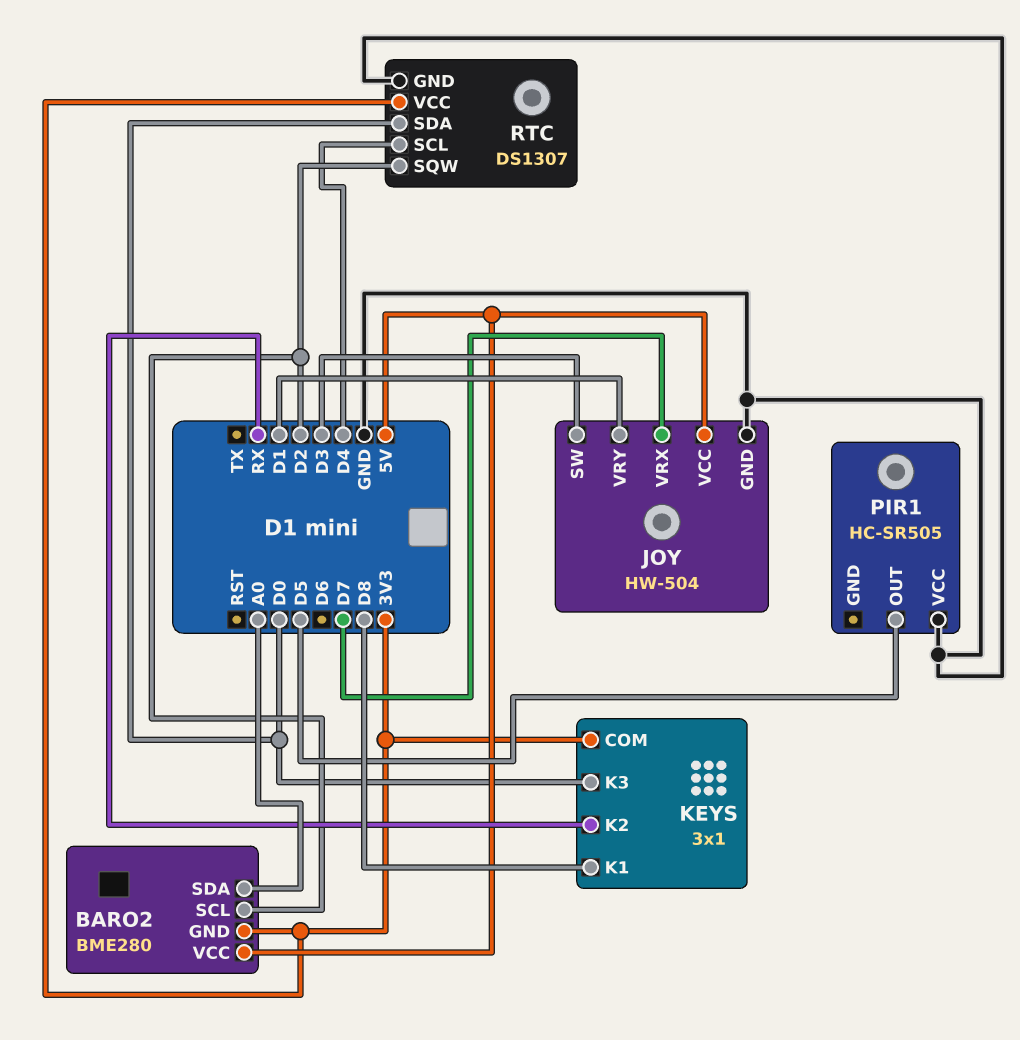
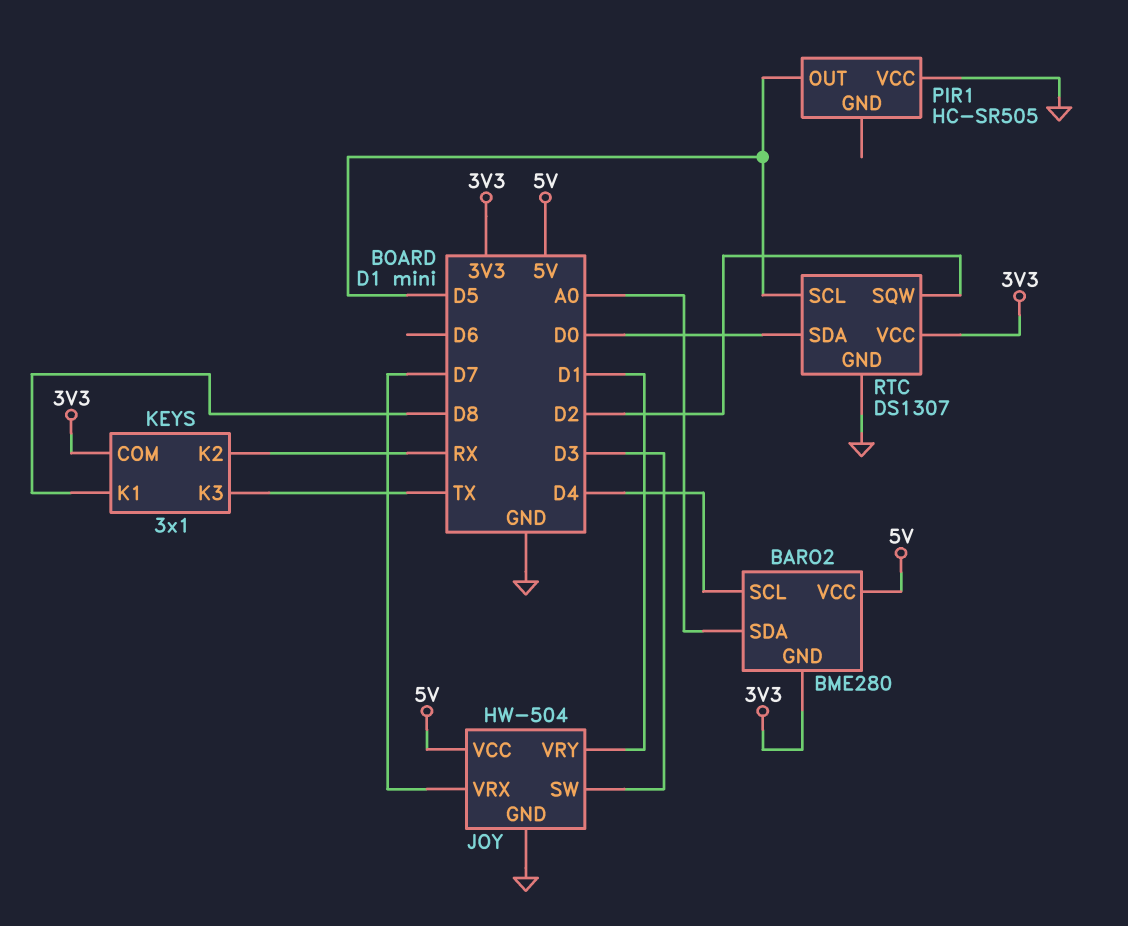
BARO2 pin SCL: D2 -> D4
KEYS pin K3: D0 -> TX
RTC pin SCL: D4 -> D5

